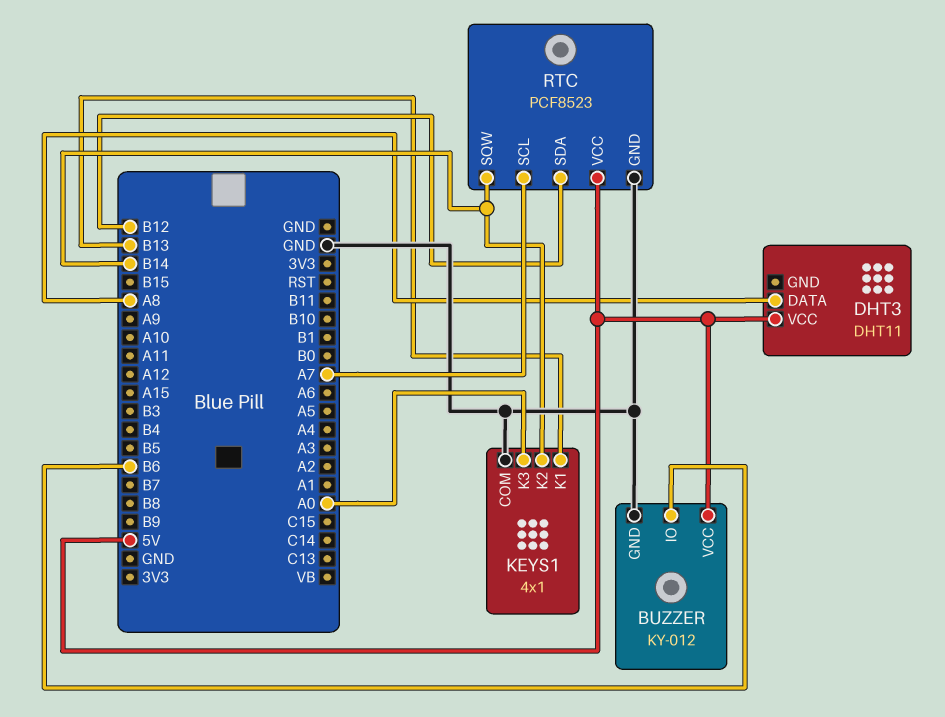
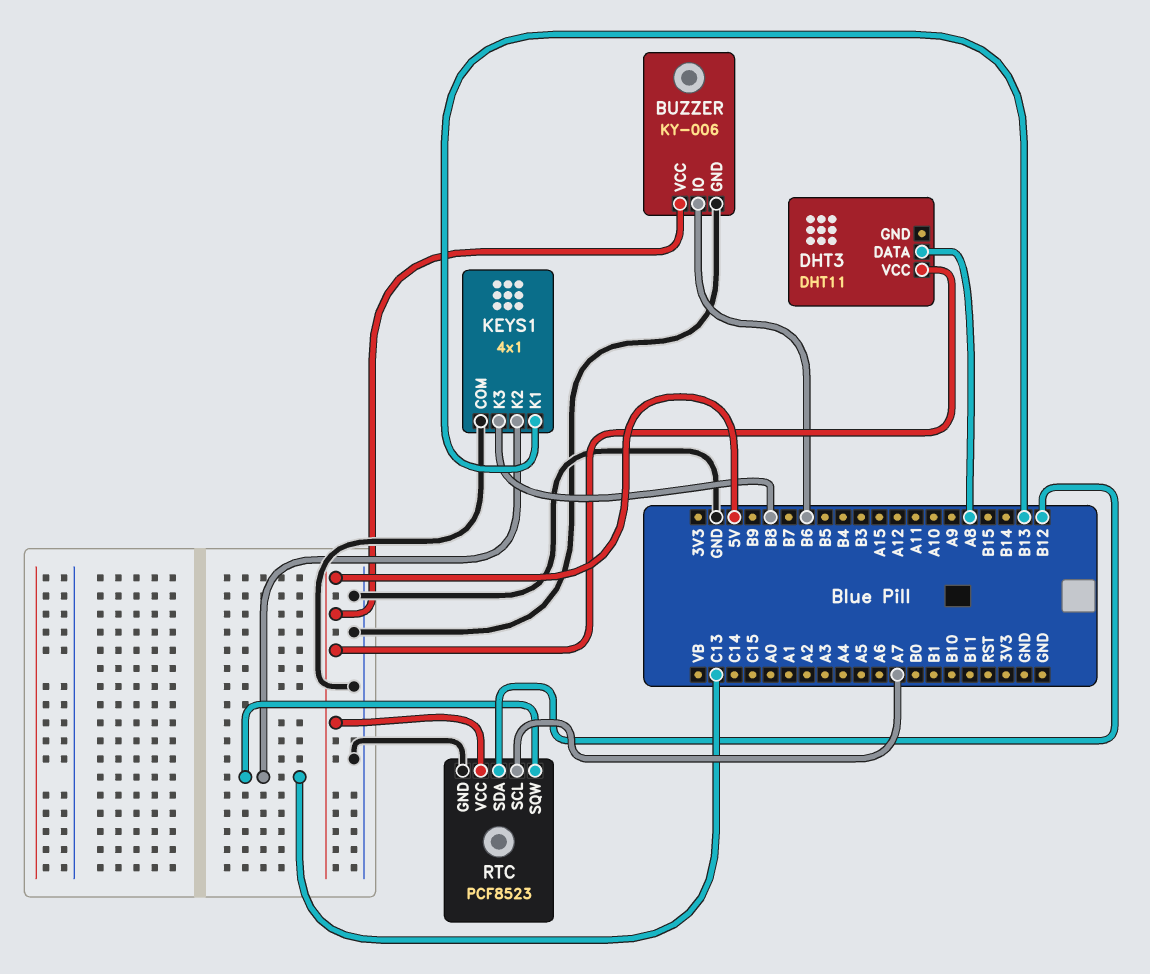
BUZZER: KY-012 -> KY-006
KEYS1 pin K2: B14 -> C13
KEYS1 pin K3: A0 -> B8
RTC pin SQW: B14 -> C13

